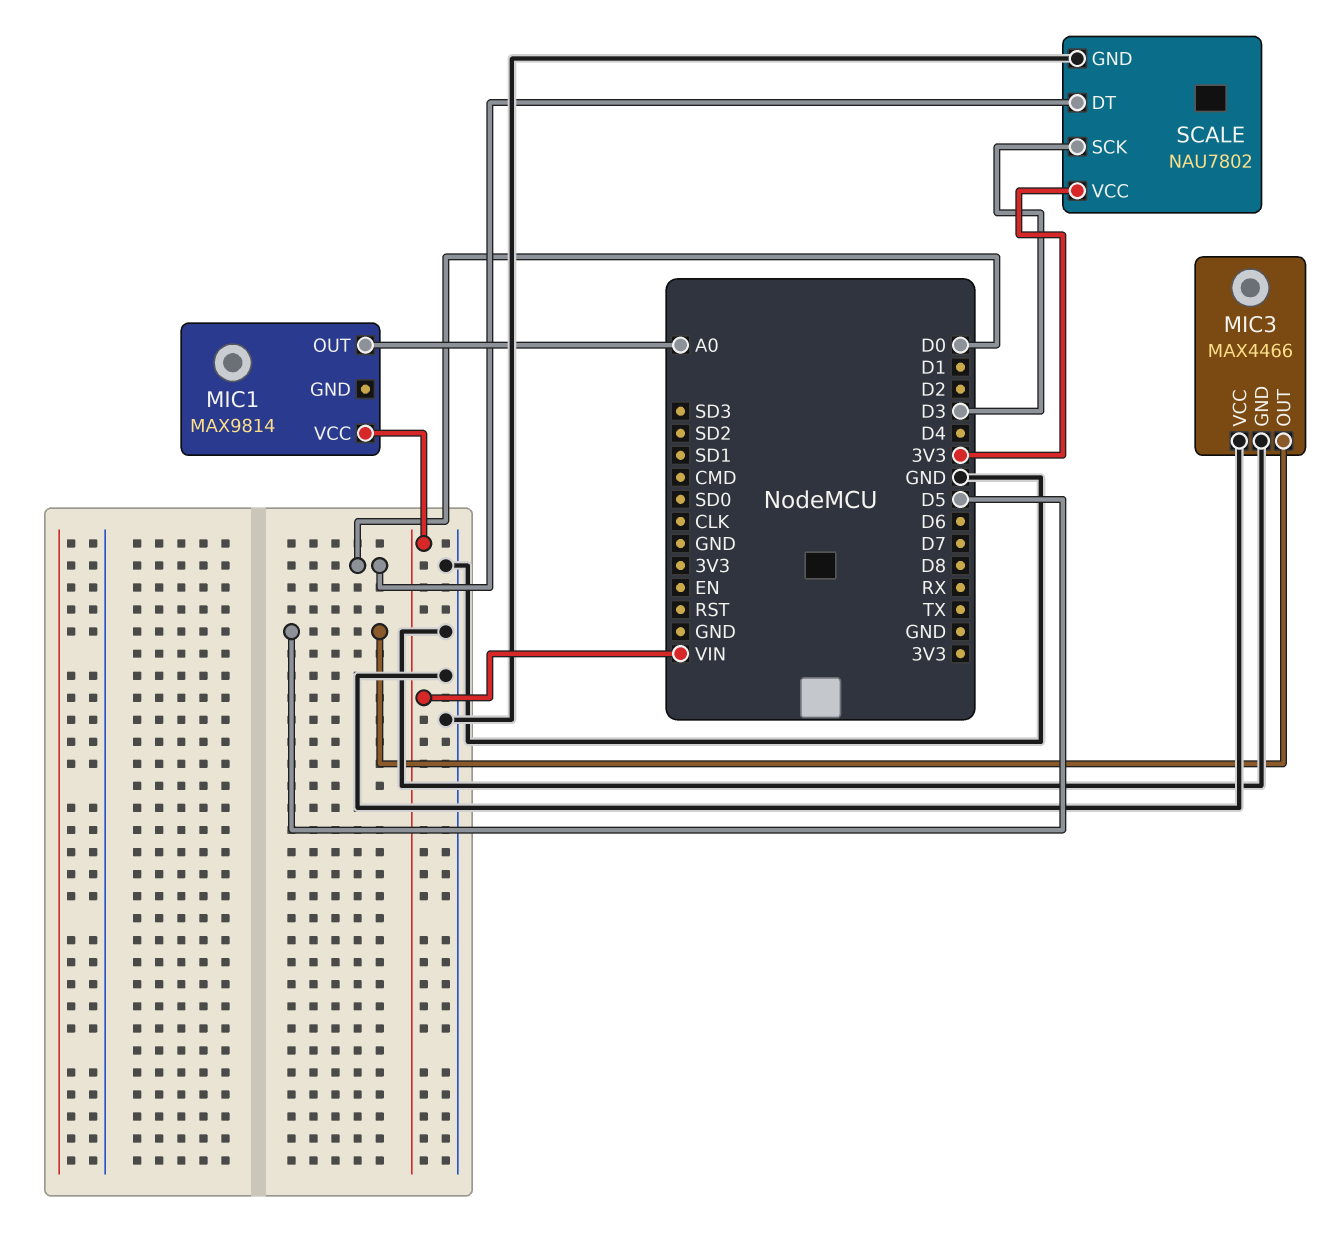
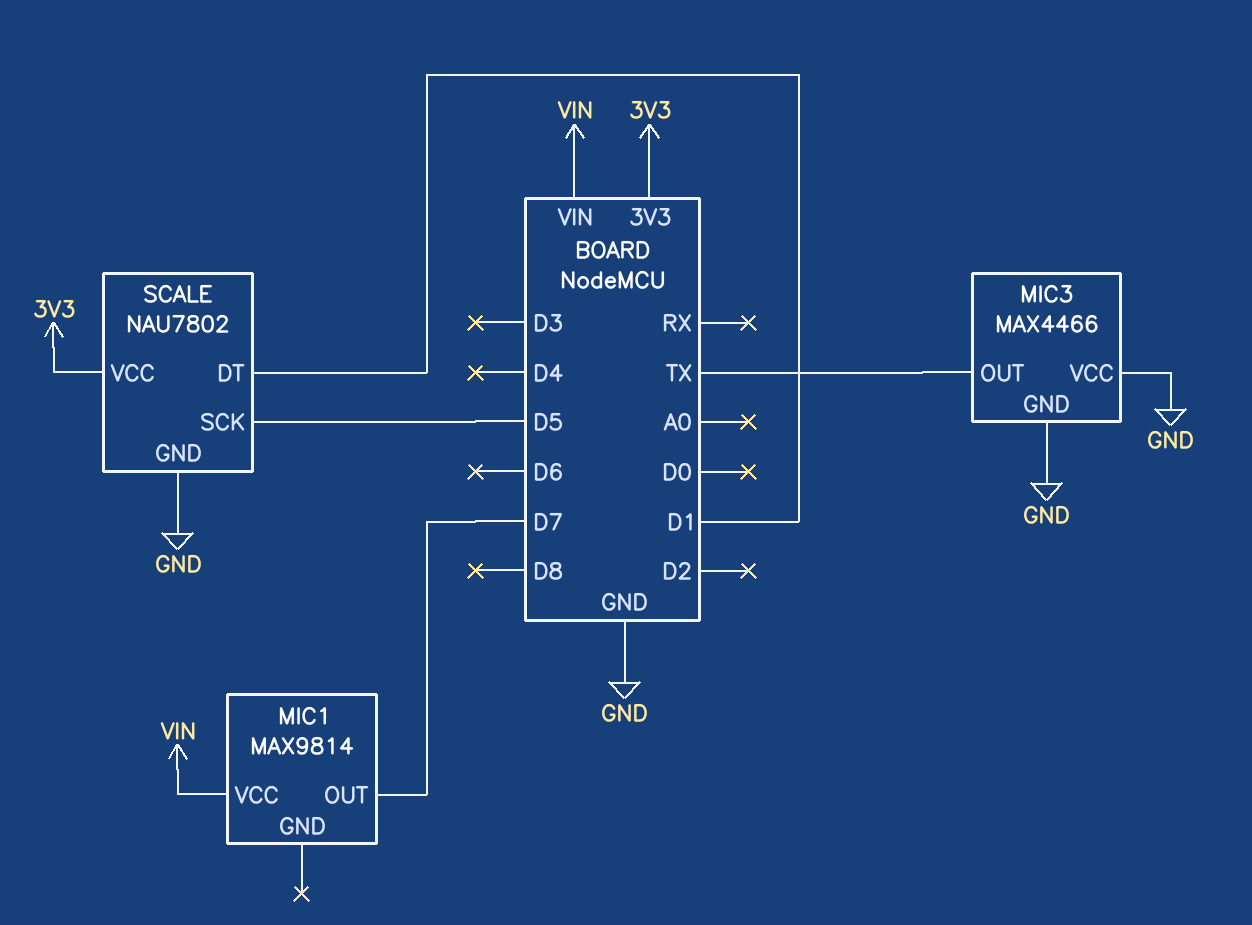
MIC1 pin OUT: A0 -> D7
MIC3 pin OUT: D5 -> TX
SCALE pin DT: D0 -> D1
SCALE pin SCK: D3 -> D5

